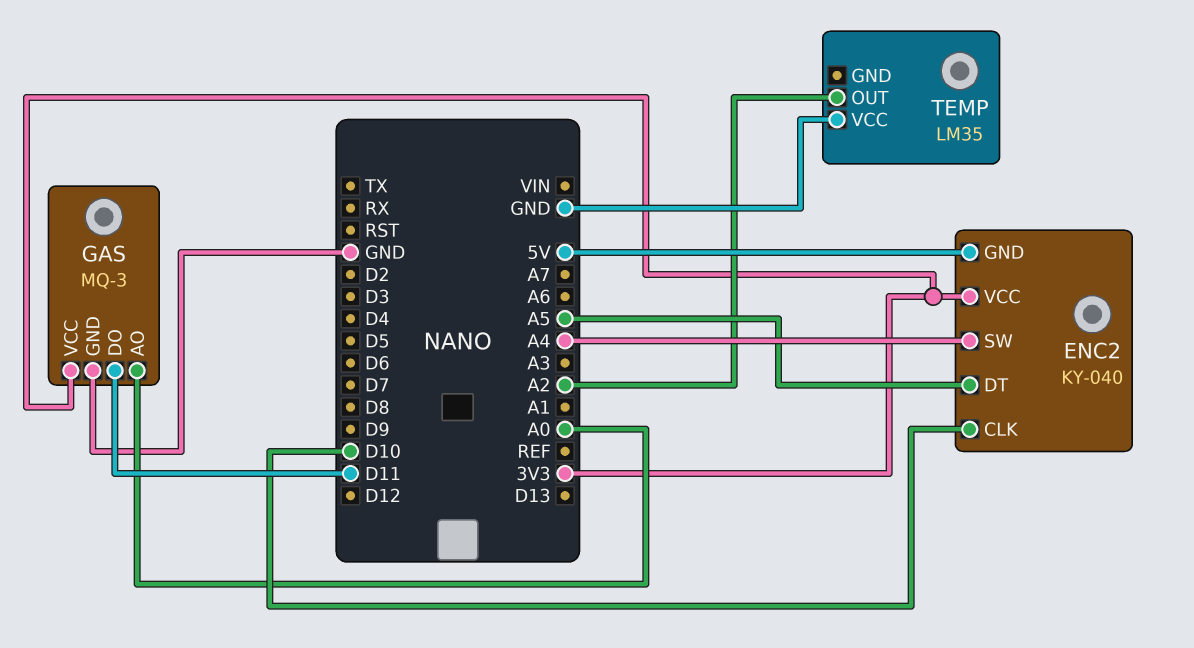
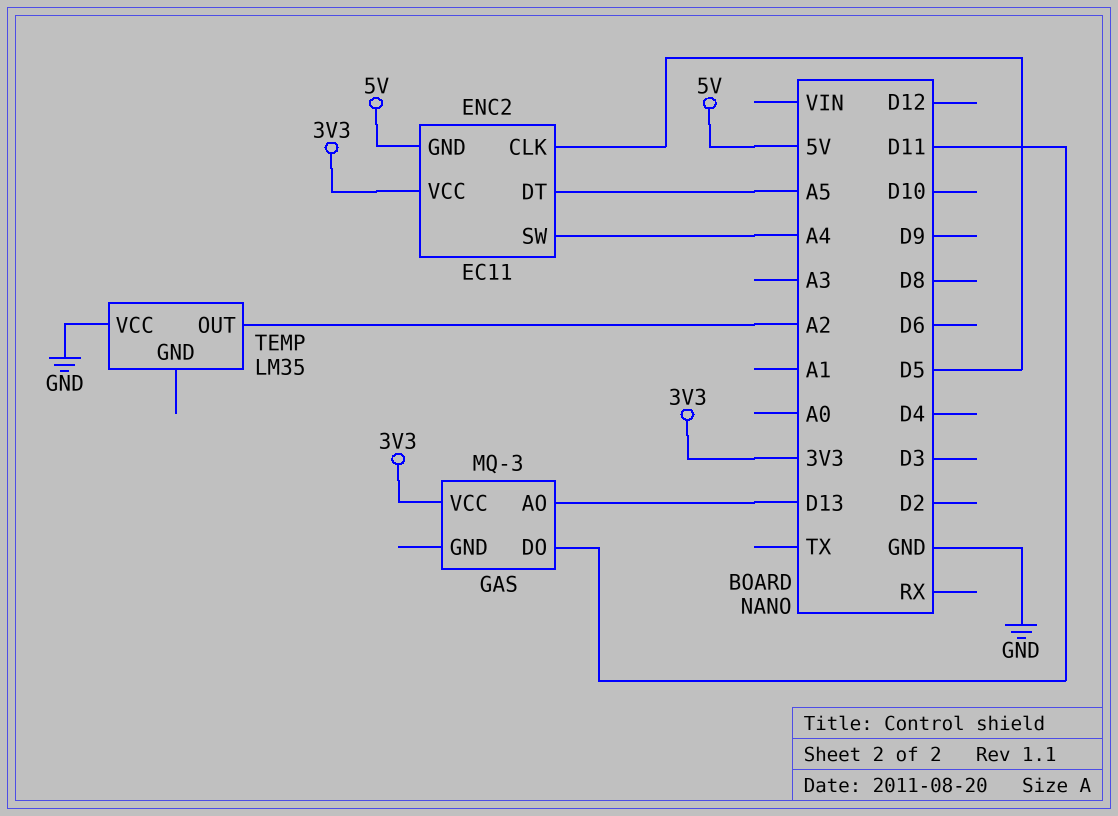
ENC2: KY-040 -> EC11
ENC2 pin CLK: D10 -> D5
GAS pin AO: A0 -> D13
GAS pin GND: GND -> none

